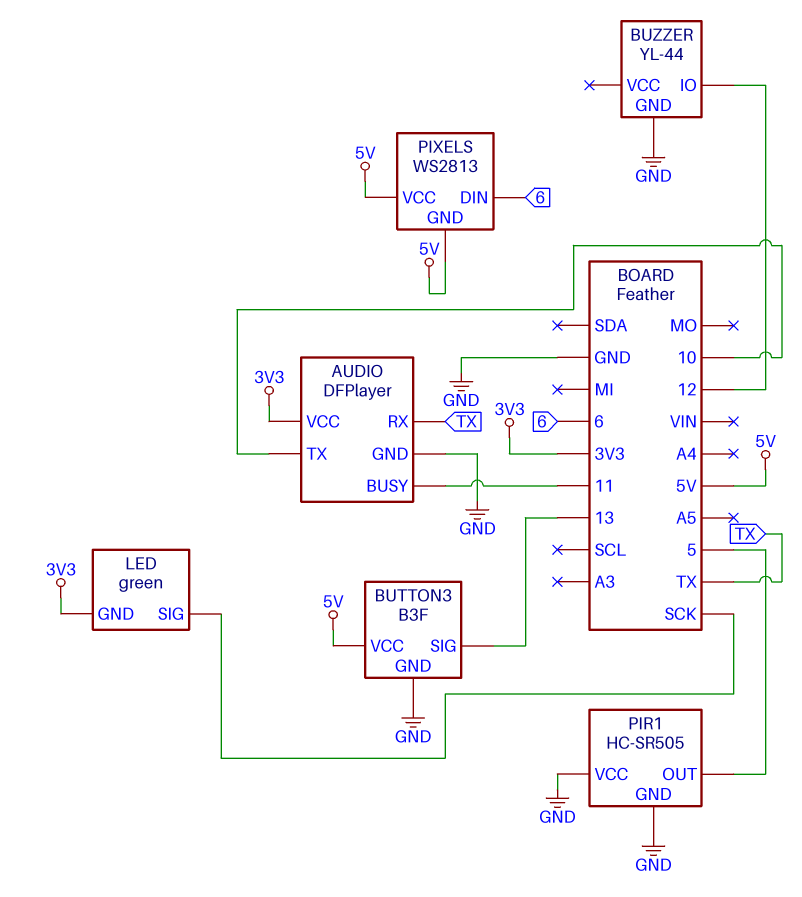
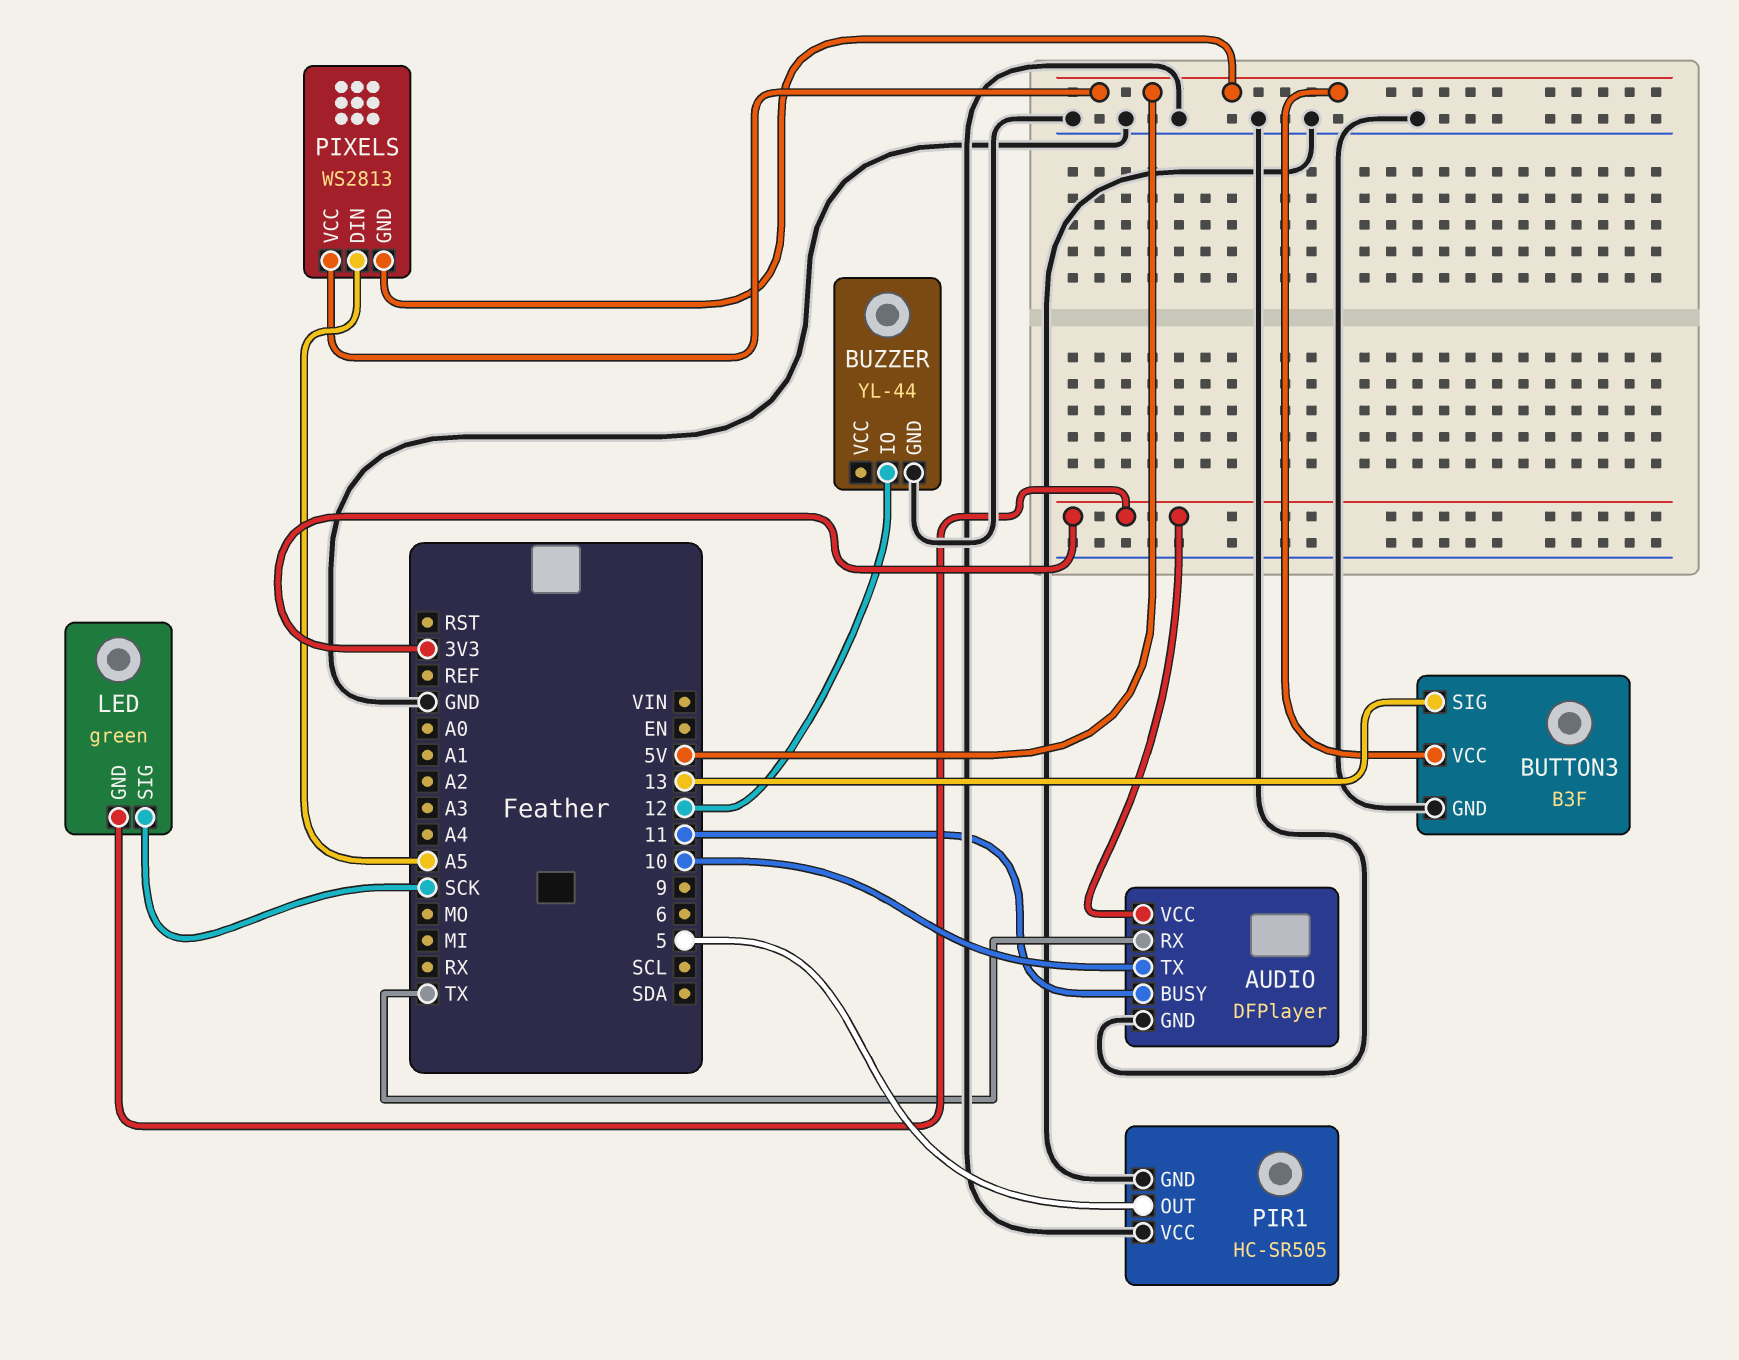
PIXELS pin DIN: 6 -> A5

